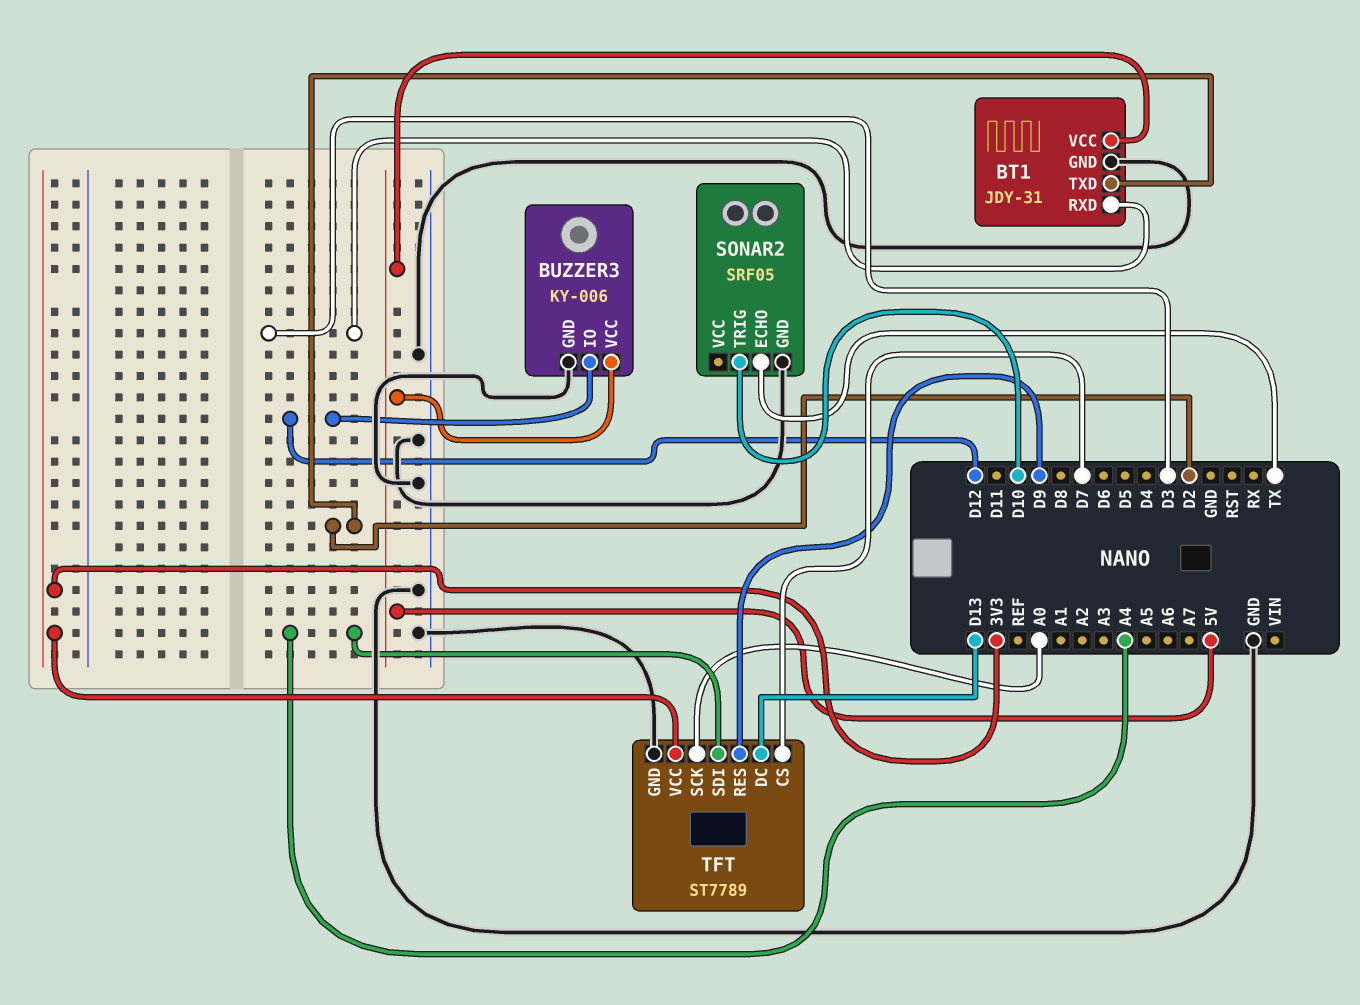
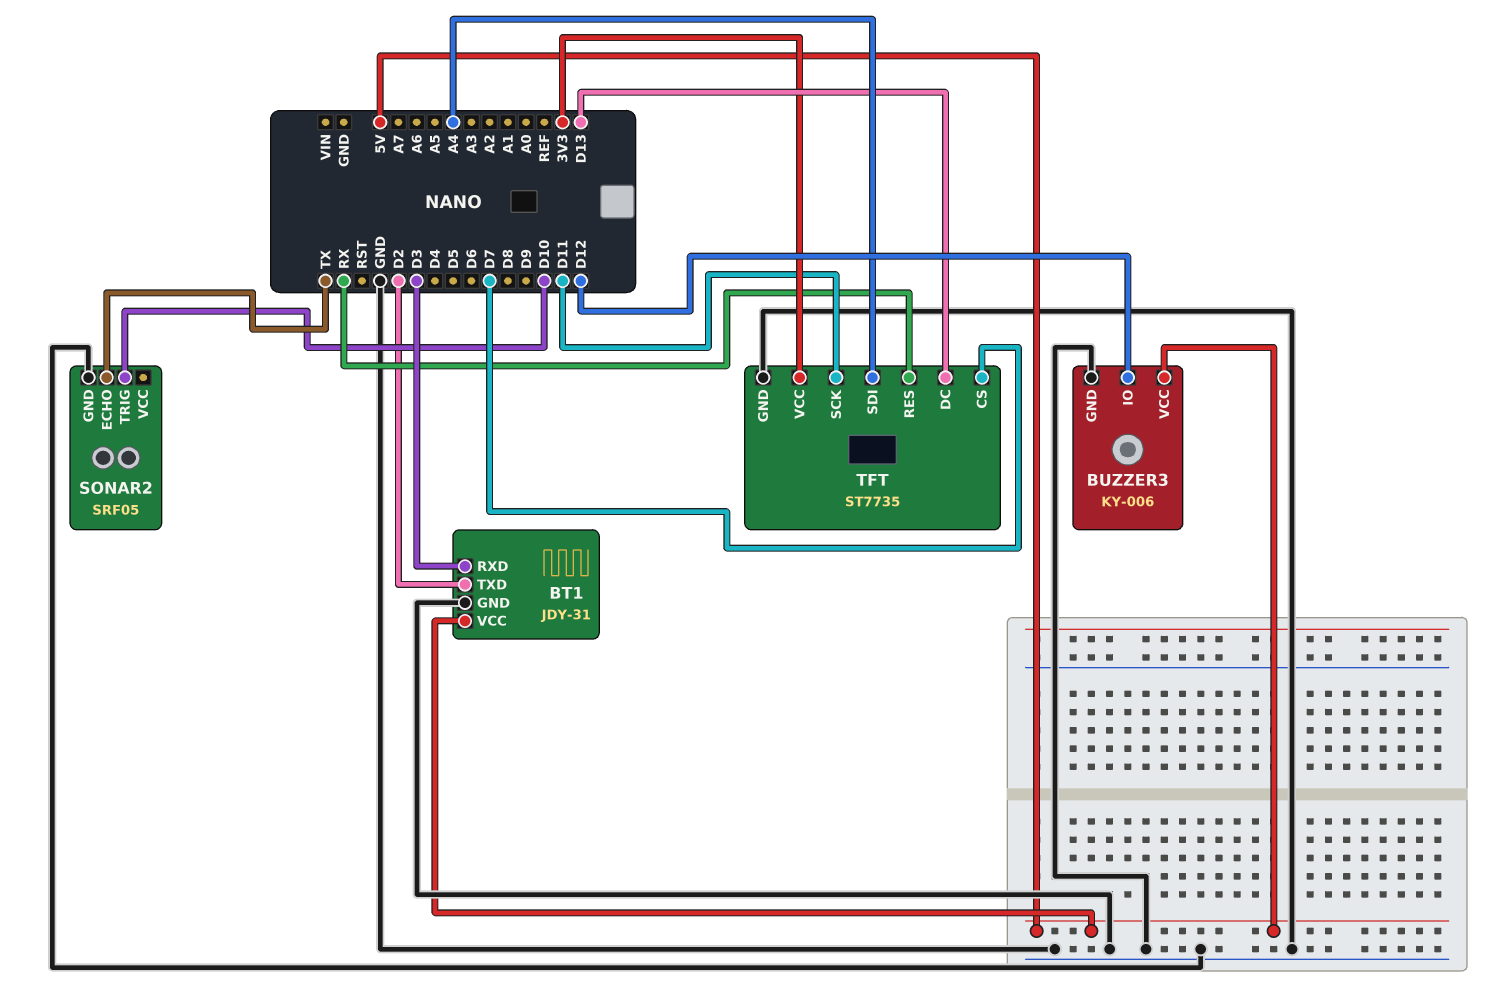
TFT: ST7789 -> ST7735
TFT pin RES: D9 -> RX
TFT pin SCK: A0 -> D11

